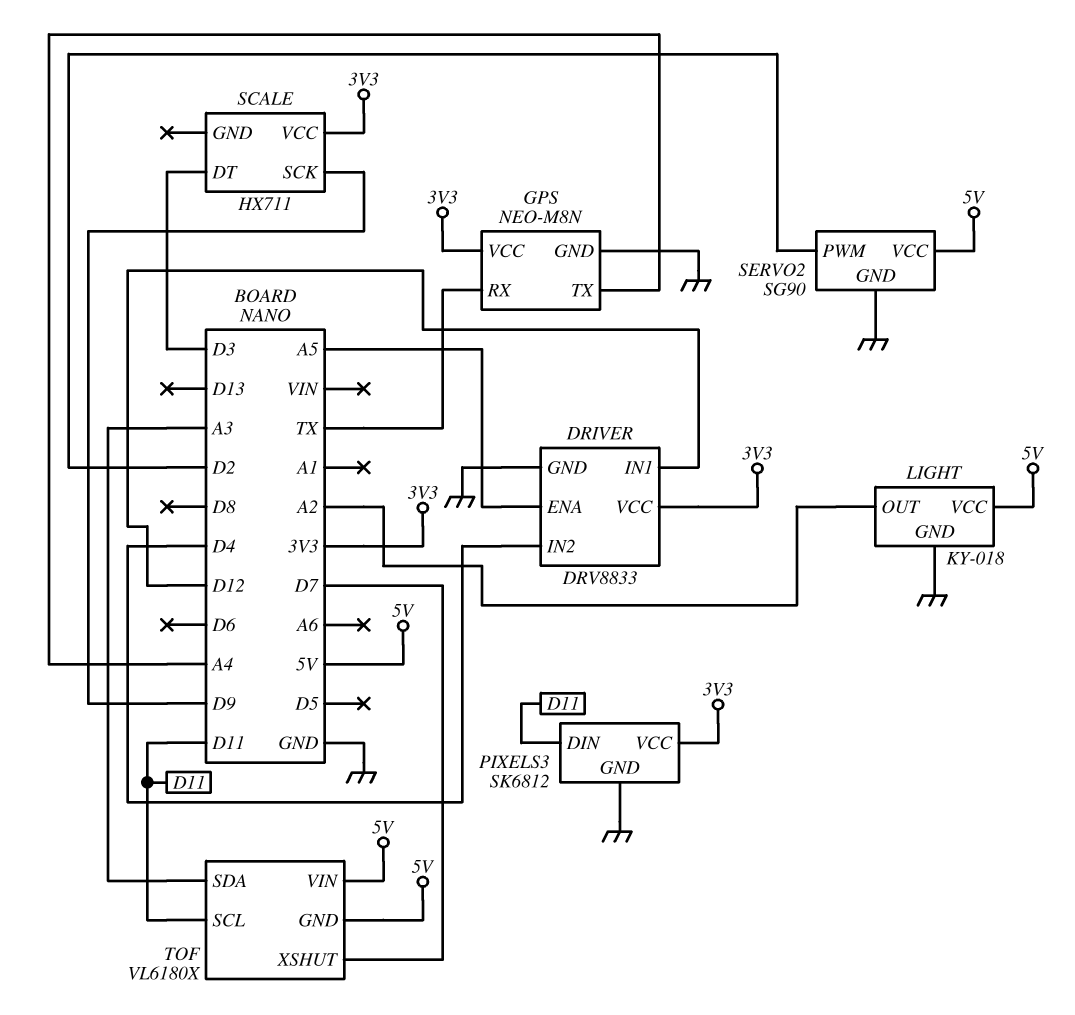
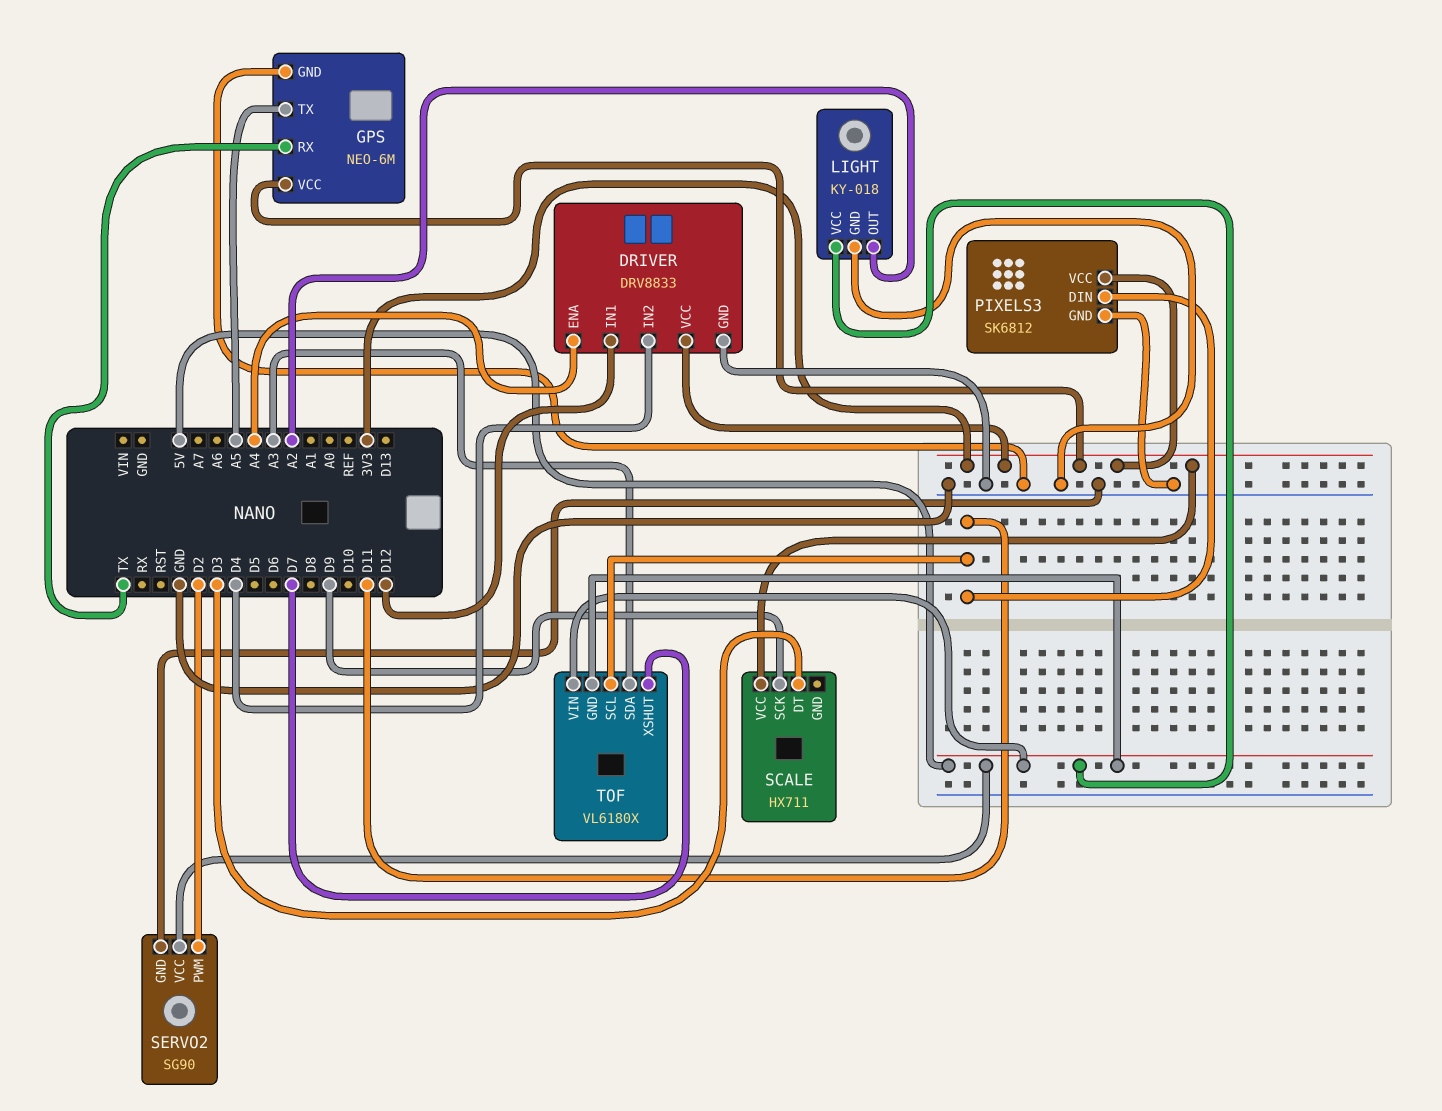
DRIVER pin ENA: A5 -> A4
GPS: NEO-M8N -> NEO-6M
GPS pin TX: A4 -> A5

